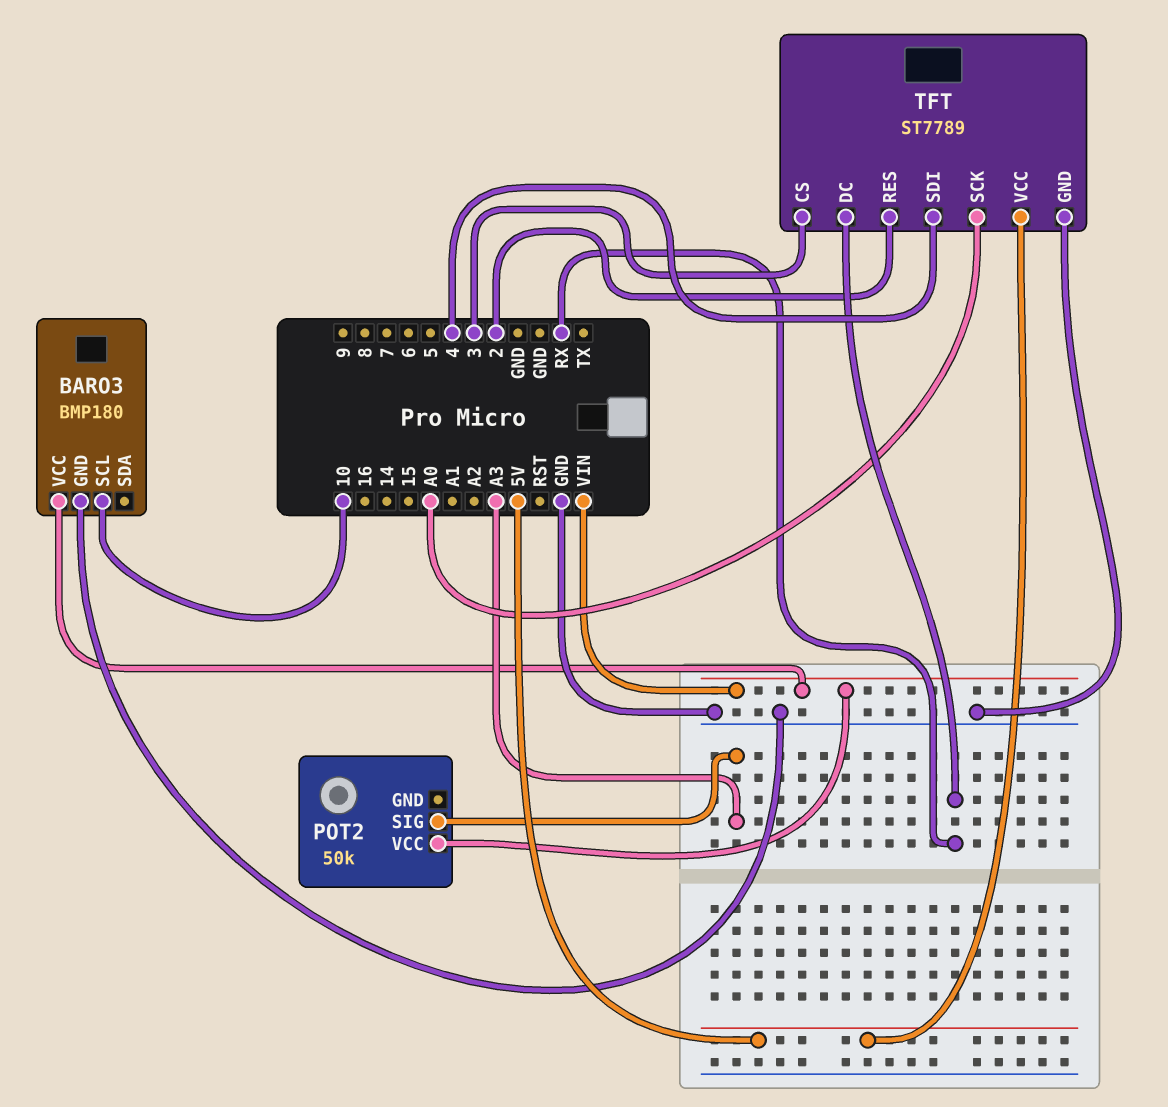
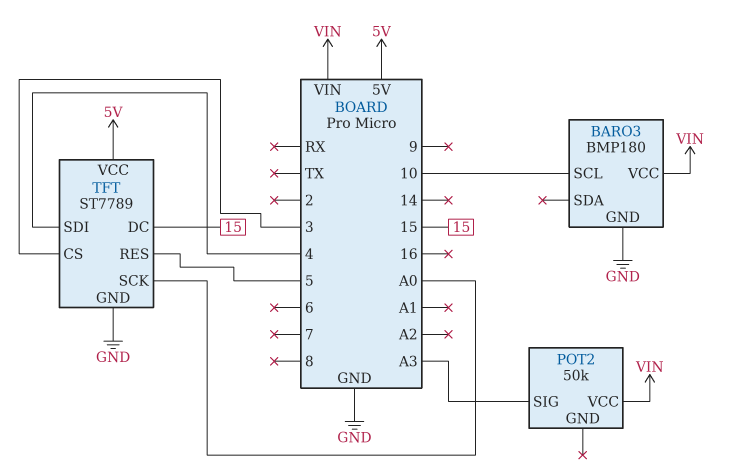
TFT pin DC: RX -> 15
TFT pin RES: 2 -> 5

